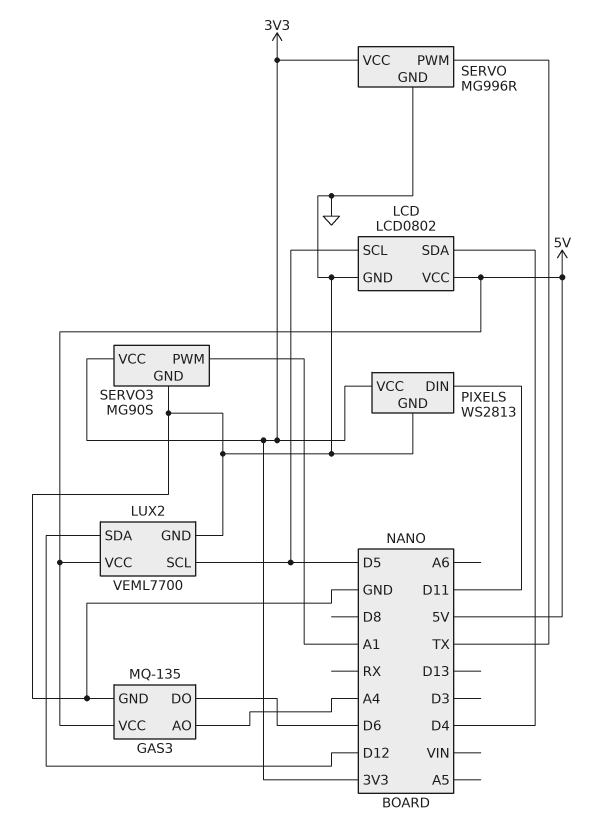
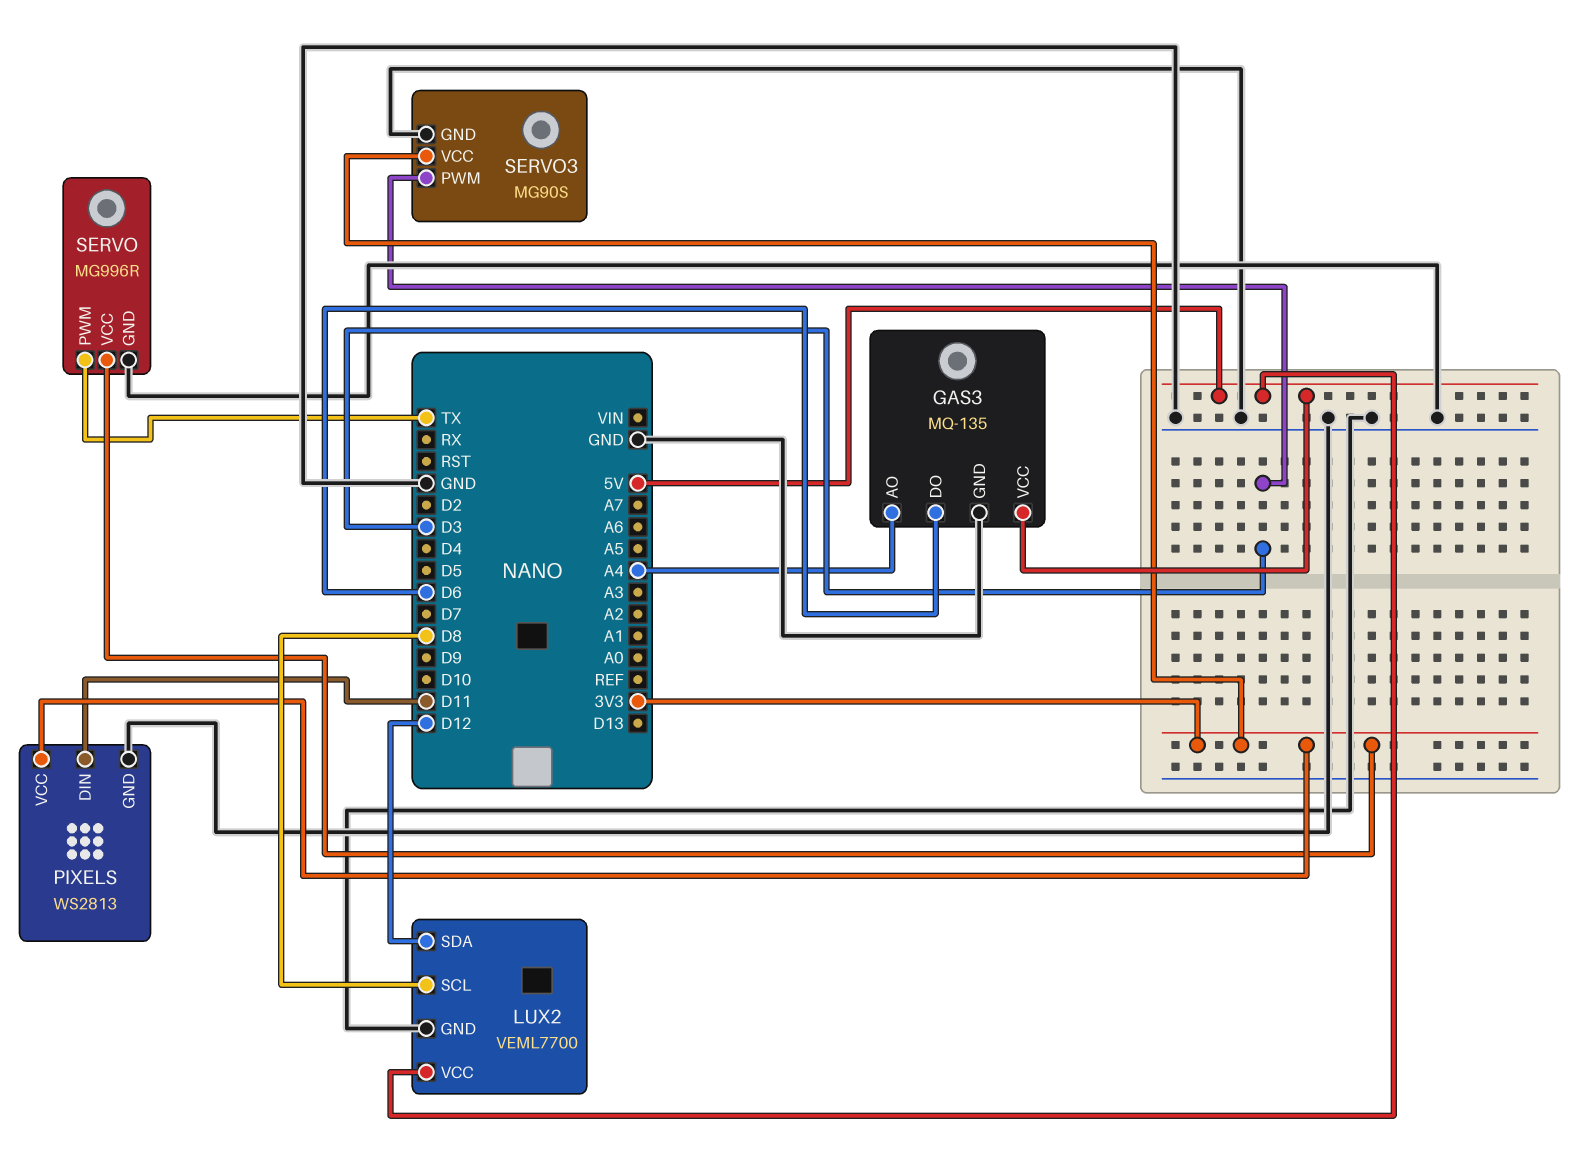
LCD: LCD0802 -> none
LCD pin GND: GND -> none
LCD pin SCL: D5 -> none
LCD pin SDA: D4 -> none
LCD pin VCC: 5V -> none
LUX2 pin SCL: D5 -> D8
SERVO3 pin PWM: A1 -> D3

